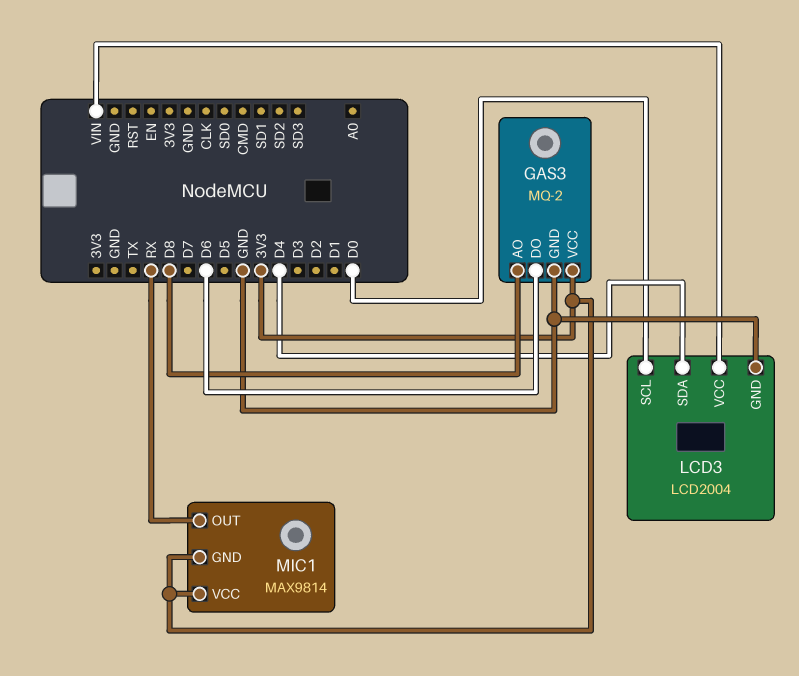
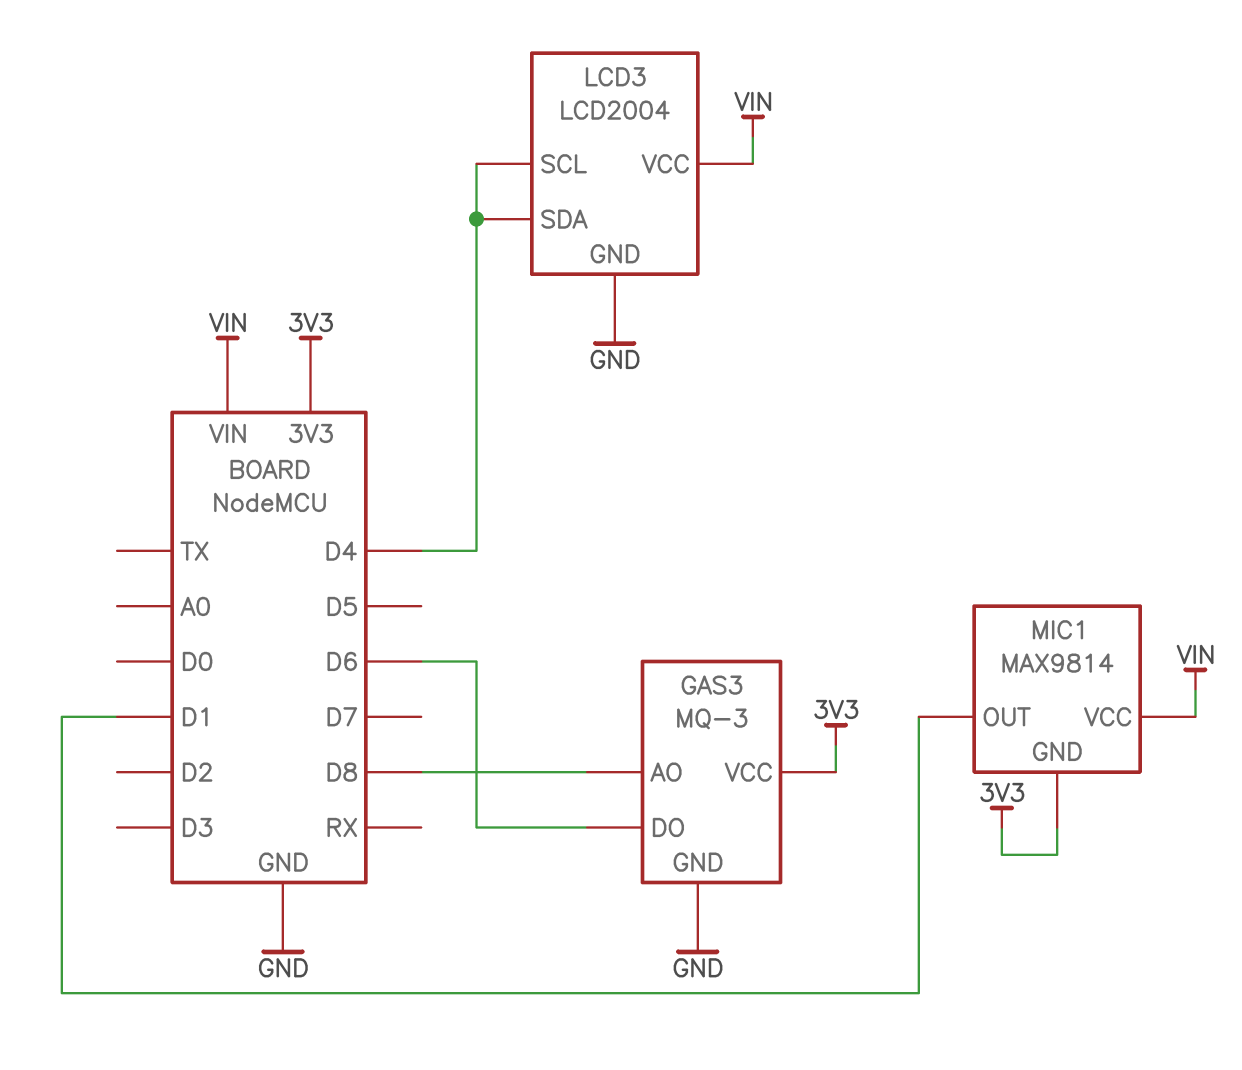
GAS3: MQ-2 -> MQ-3
LCD3 pin SCL: D0 -> D4
MIC1 pin OUT: RX -> D1
MIC1 pin VCC: 3V3 -> VIN

